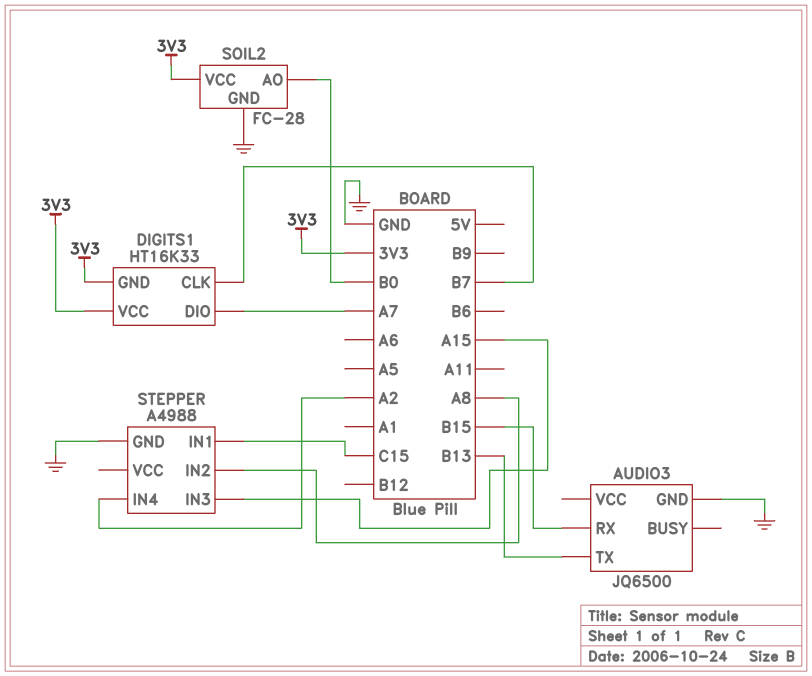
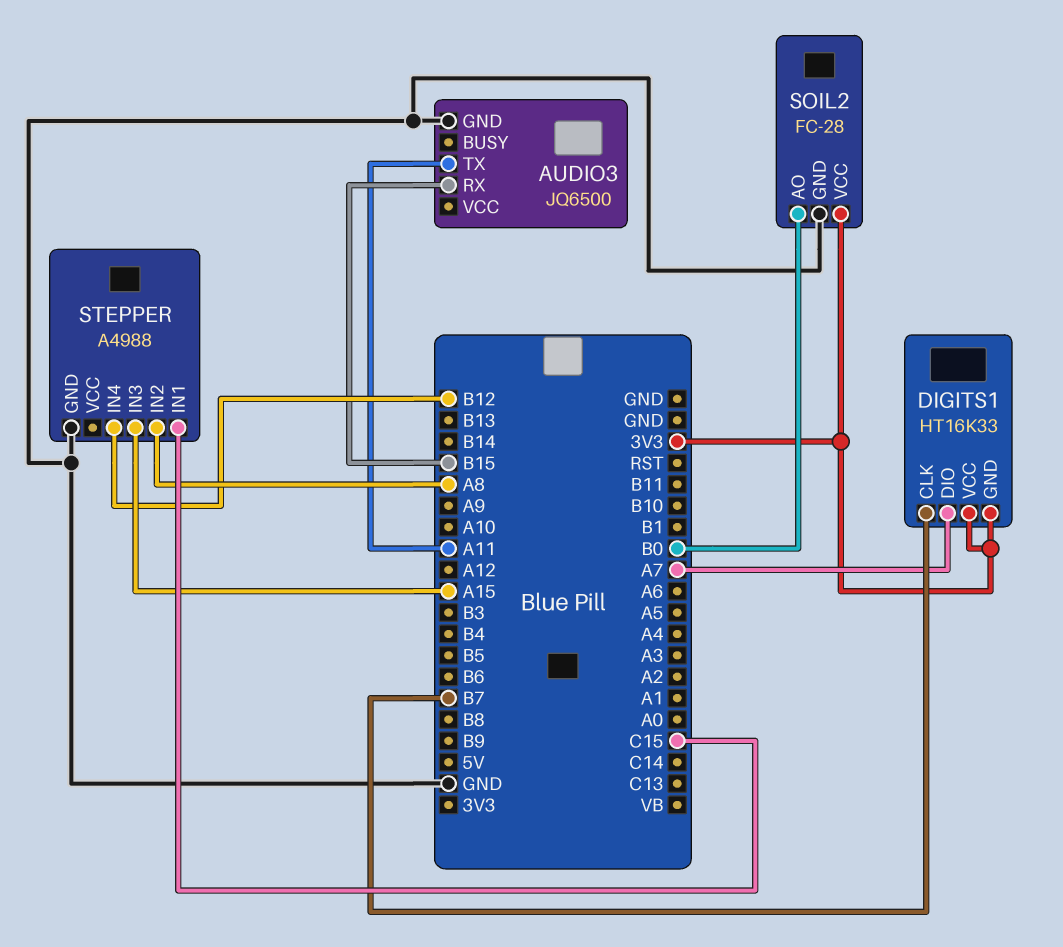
AUDIO3 pin TX: B13 -> A11
STEPPER pin IN4: A2 -> B12

